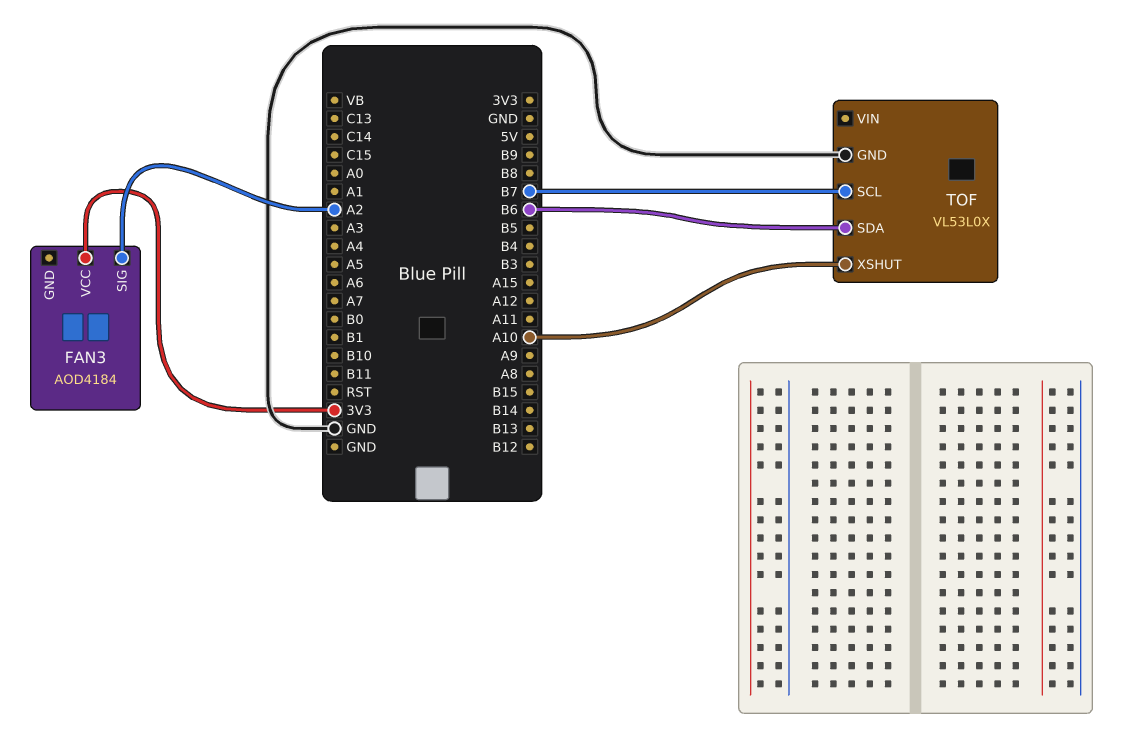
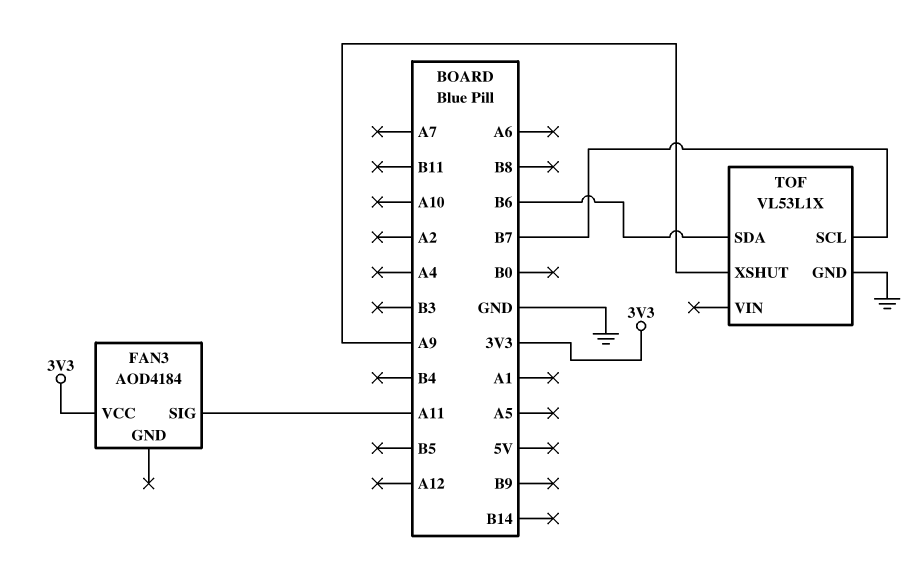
FAN3 pin SIG: A2 -> A11
TOF: VL53L0X -> VL53L1X
TOF pin XSHUT: A10 -> A9

